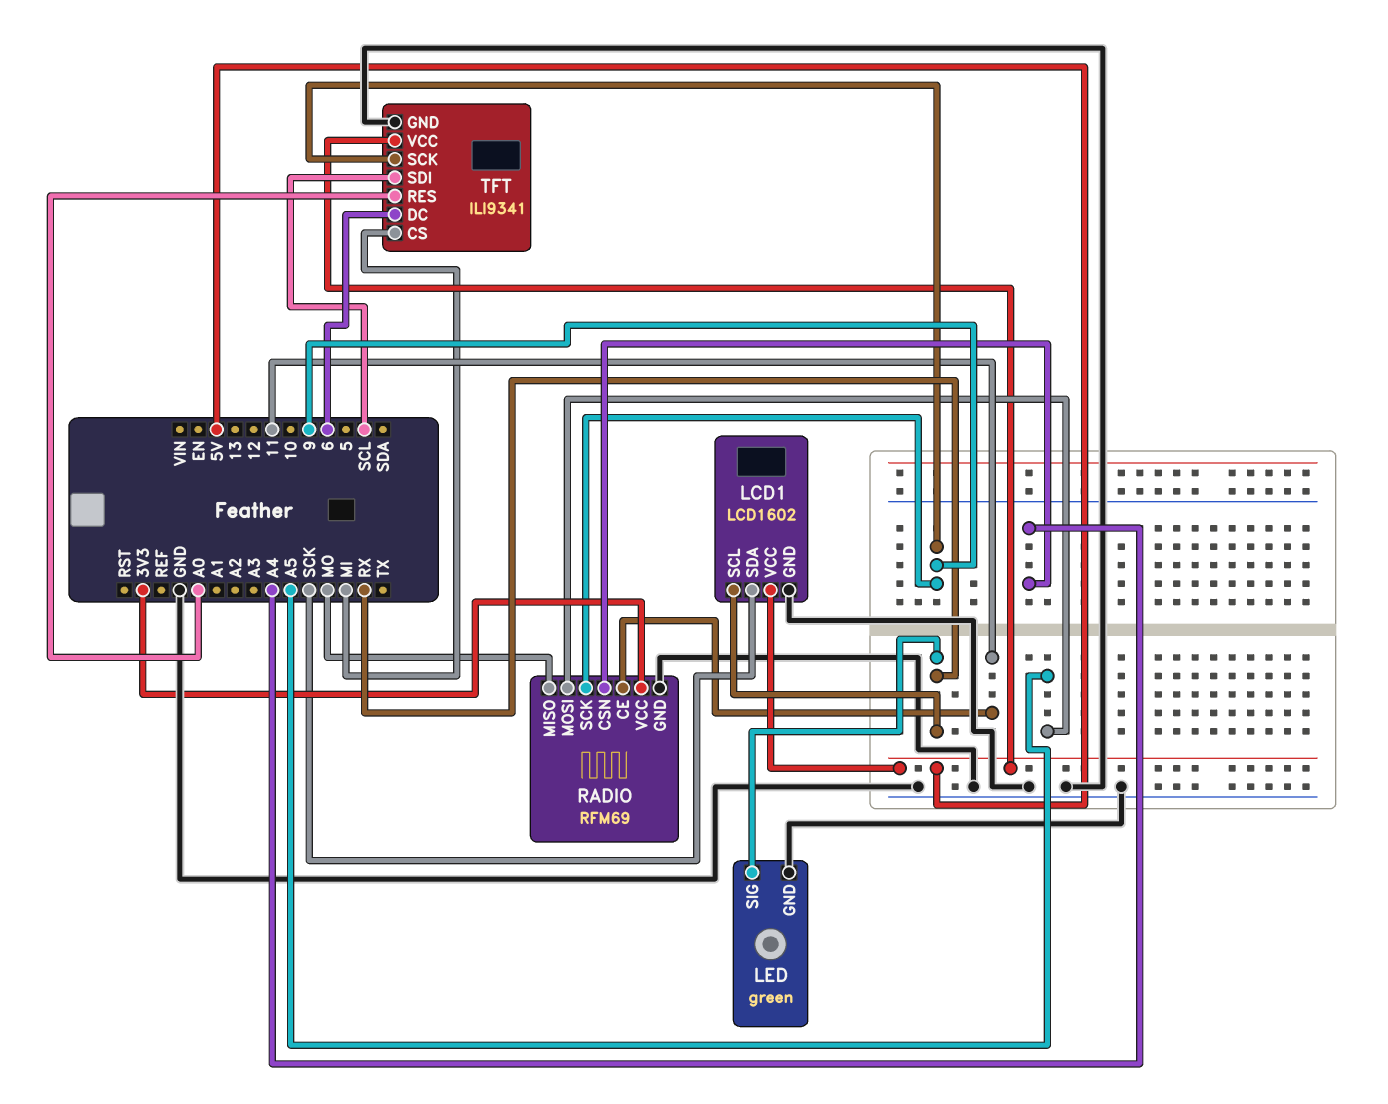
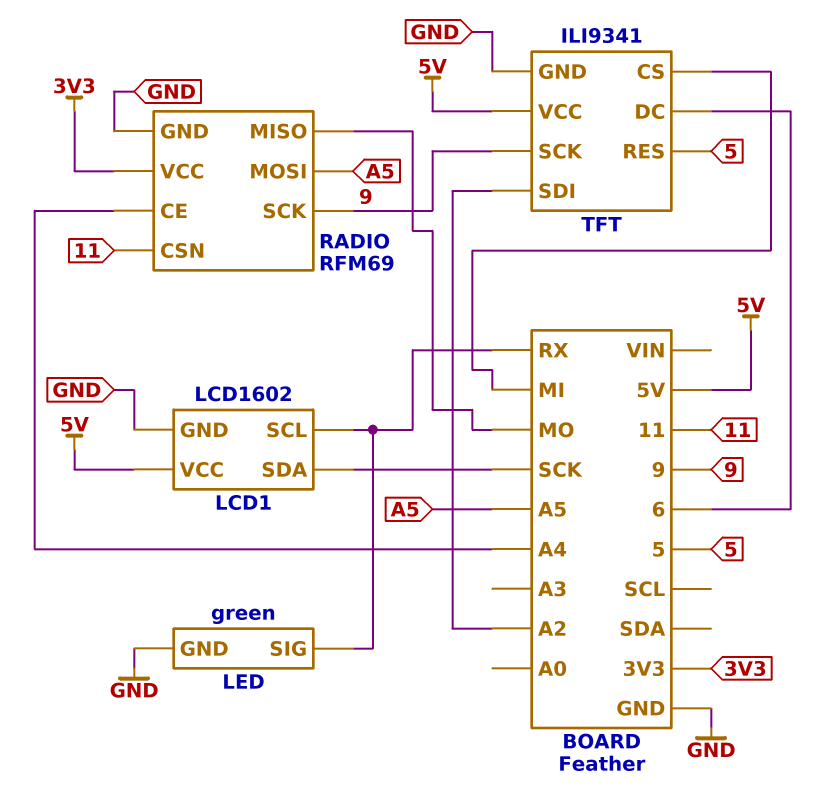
RADIO pin CE: 11 -> A4
RADIO pin CSN: A4 -> 11
TFT pin RES: A0 -> 5
TFT pin SDI: SCL -> A2

